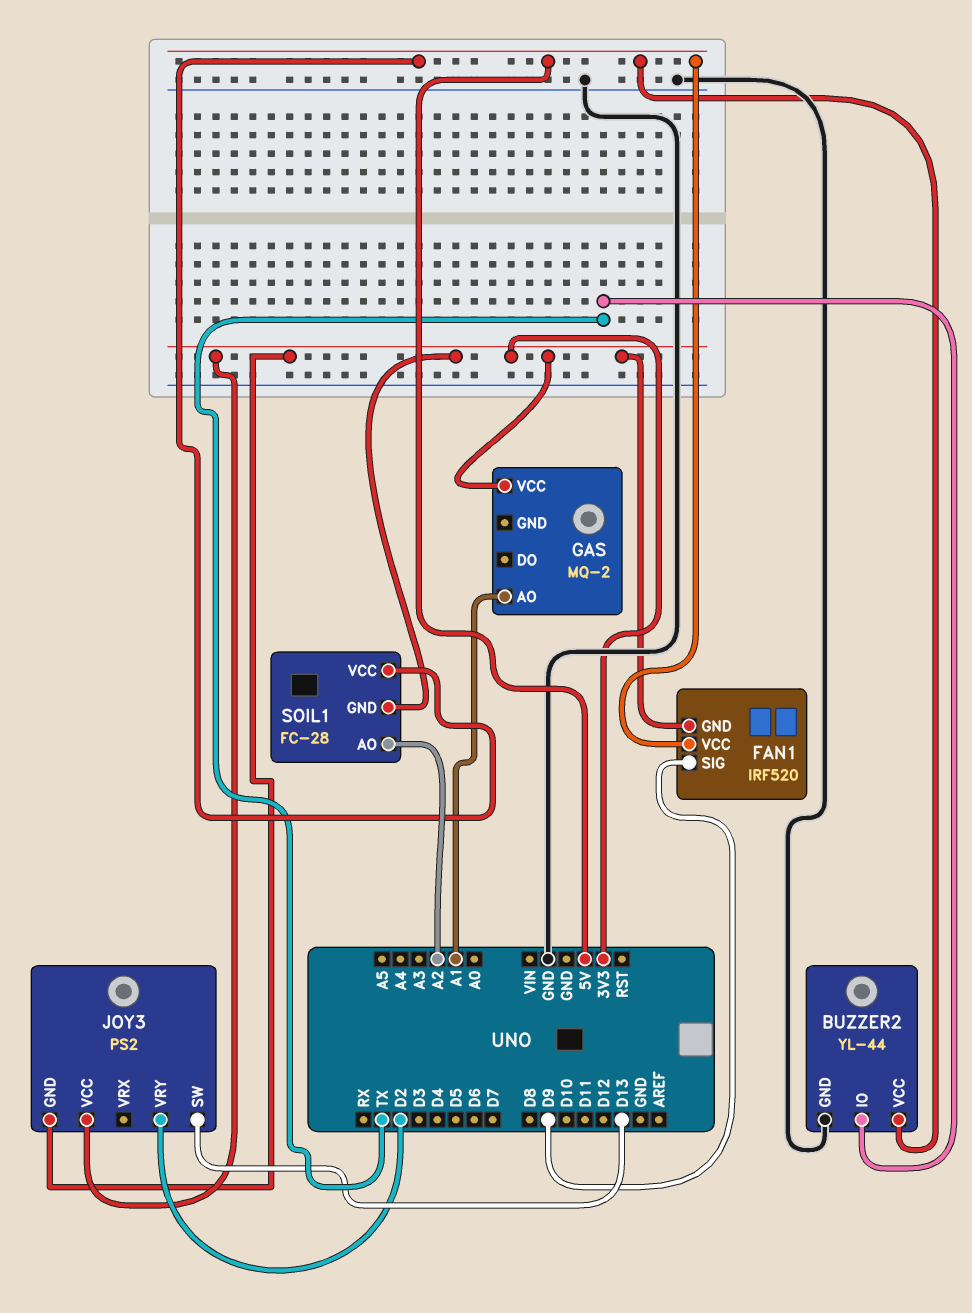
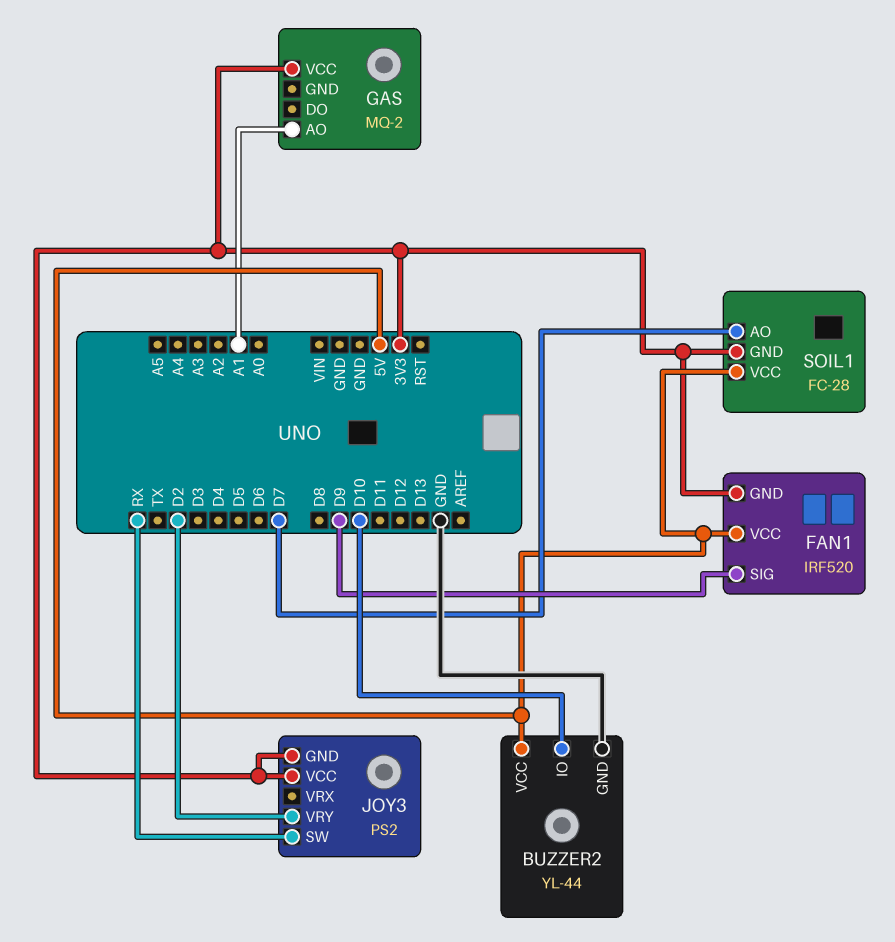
BUZZER2 pin IO: TX -> D10
JOY3 pin SW: D13 -> RX
SOIL1 pin AO: A2 -> D7

